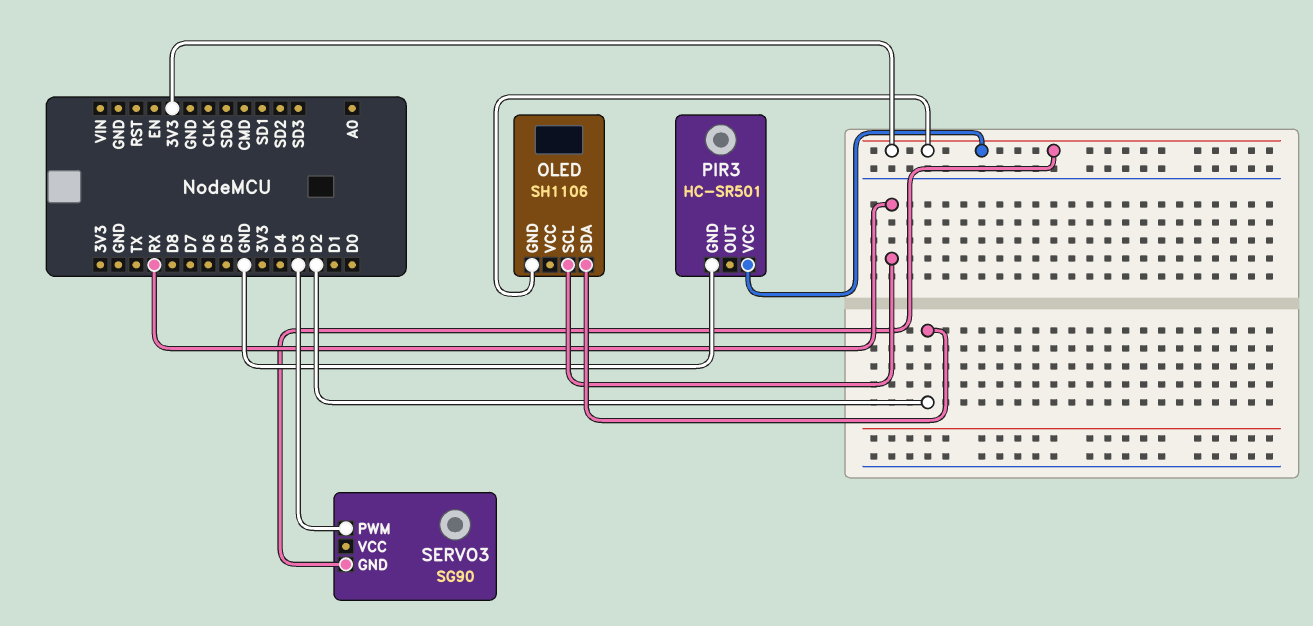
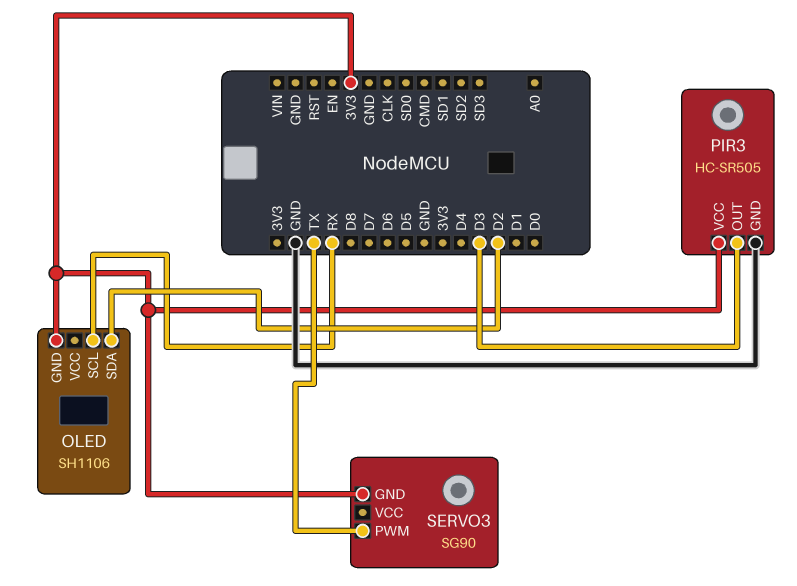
PIR3: HC-SR501 -> HC-SR505
PIR3 pin OUT: none -> D3
SERVO3 pin PWM: D3 -> TX

